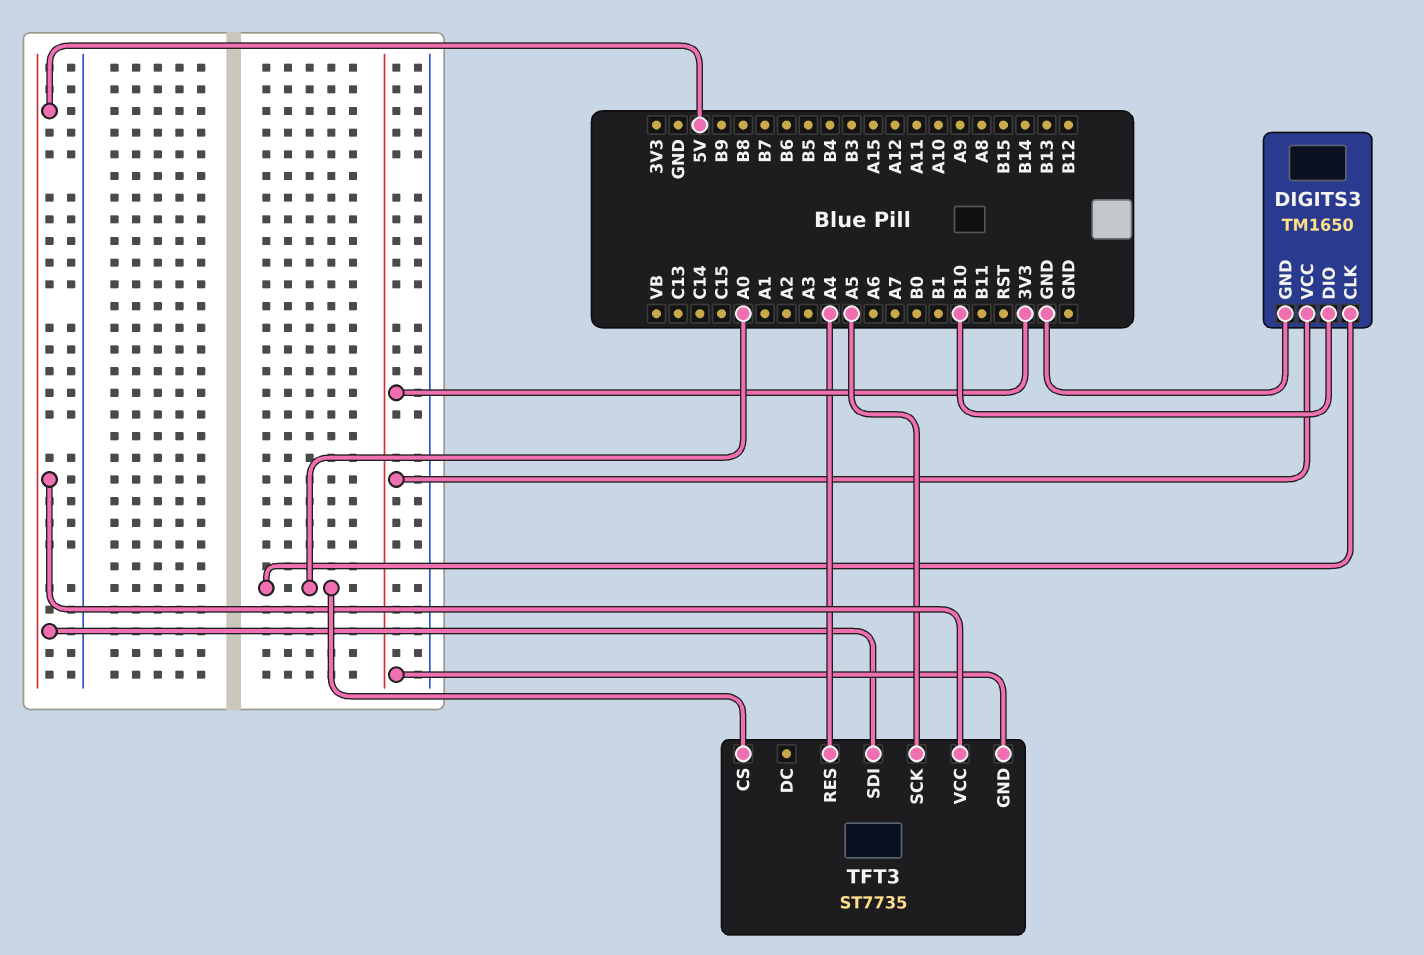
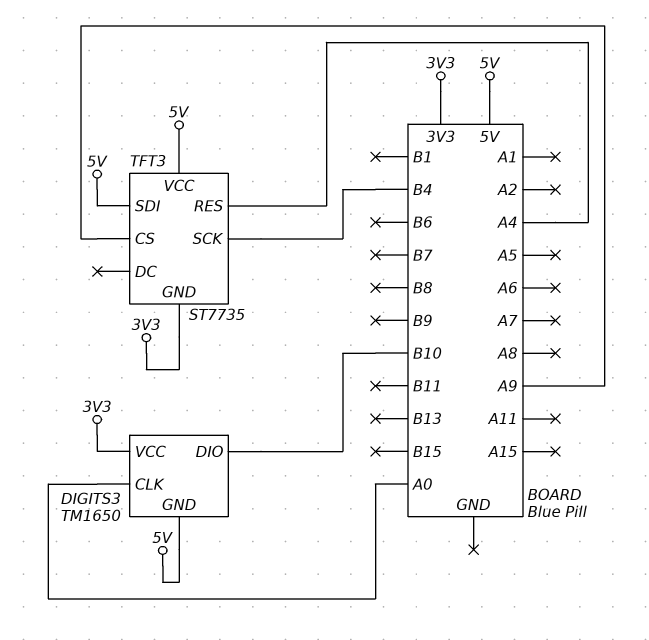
DIGITS3 pin GND: GND -> 5V
TFT3 pin CS: A0 -> A9
TFT3 pin SCK: A5 -> B4

